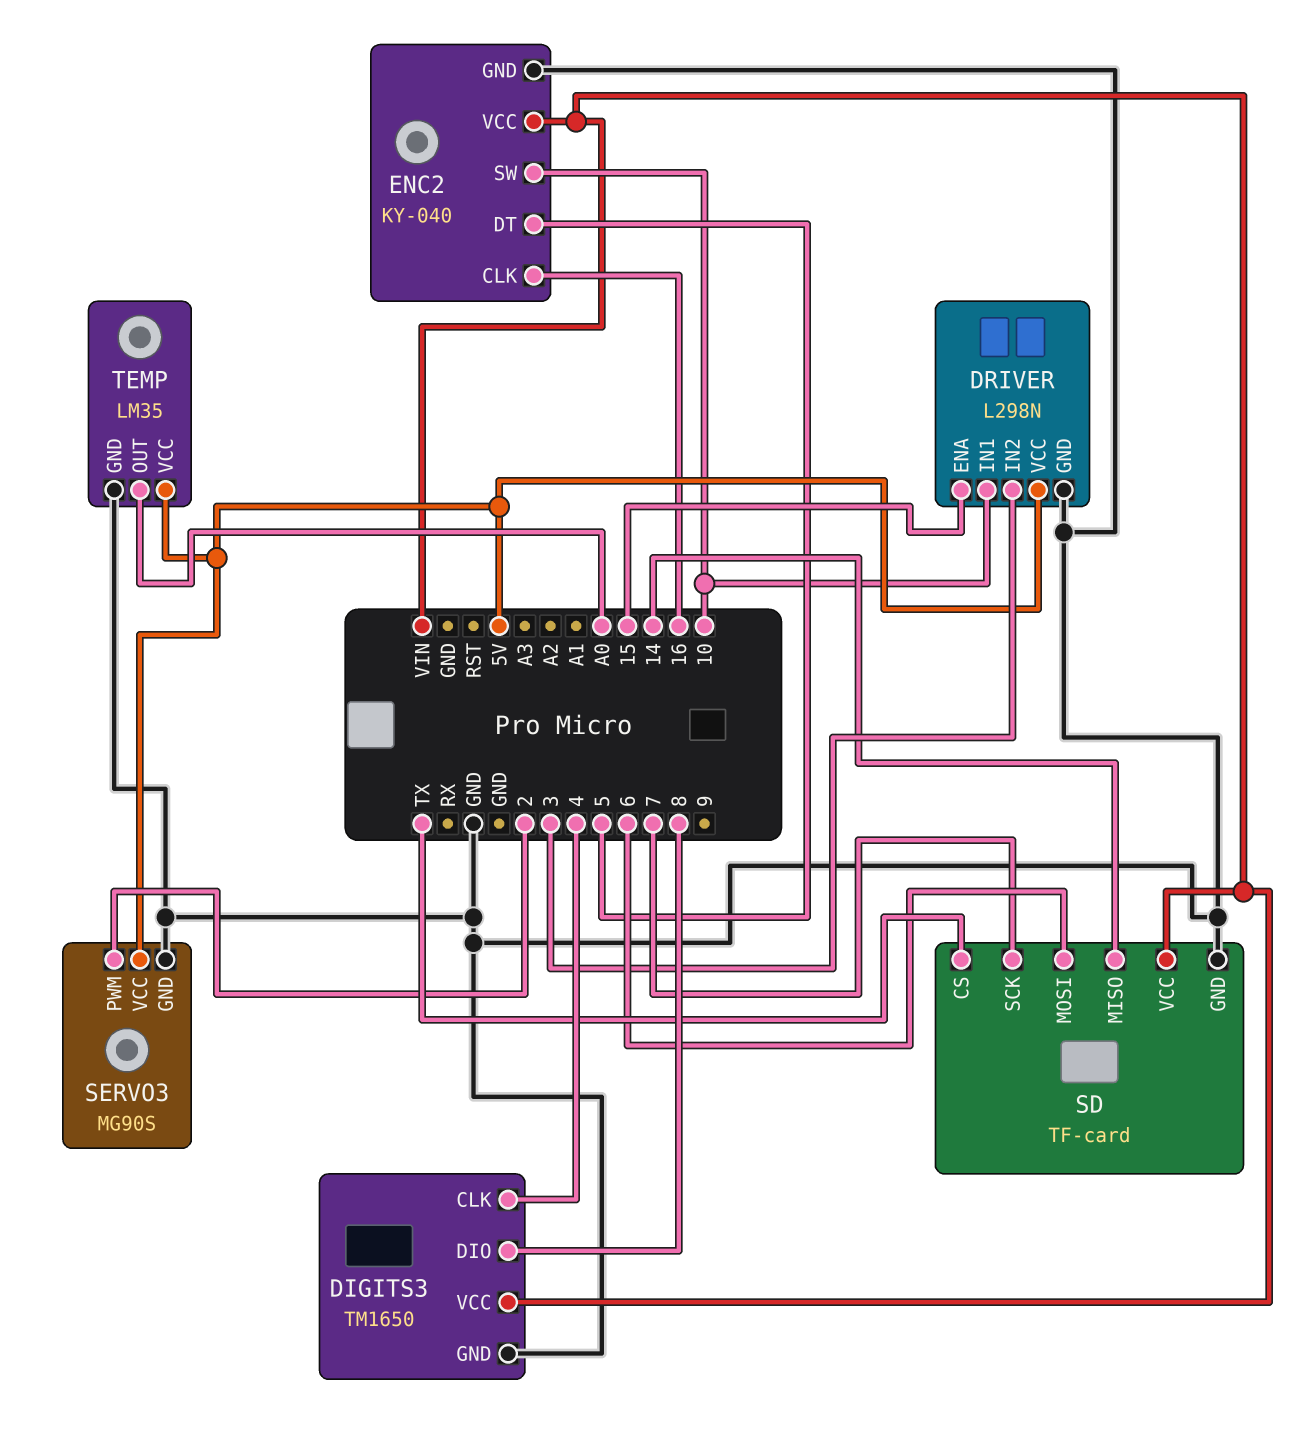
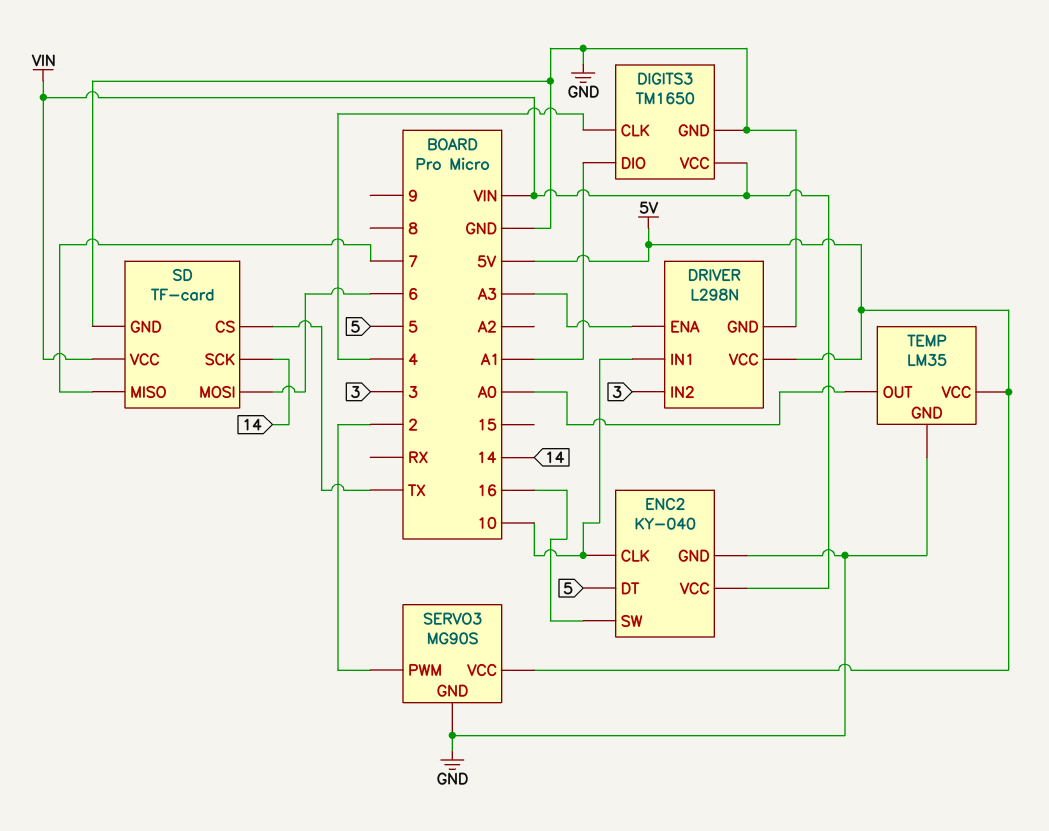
DIGITS3 pin DIO: 8 -> A1
DRIVER pin ENA: 15 -> A3
ENC2 pin CLK: 16 -> 10
ENC2 pin SW: 10 -> 16
SD pin MISO: 14 -> 7
SD pin SCK: 7 -> 14

